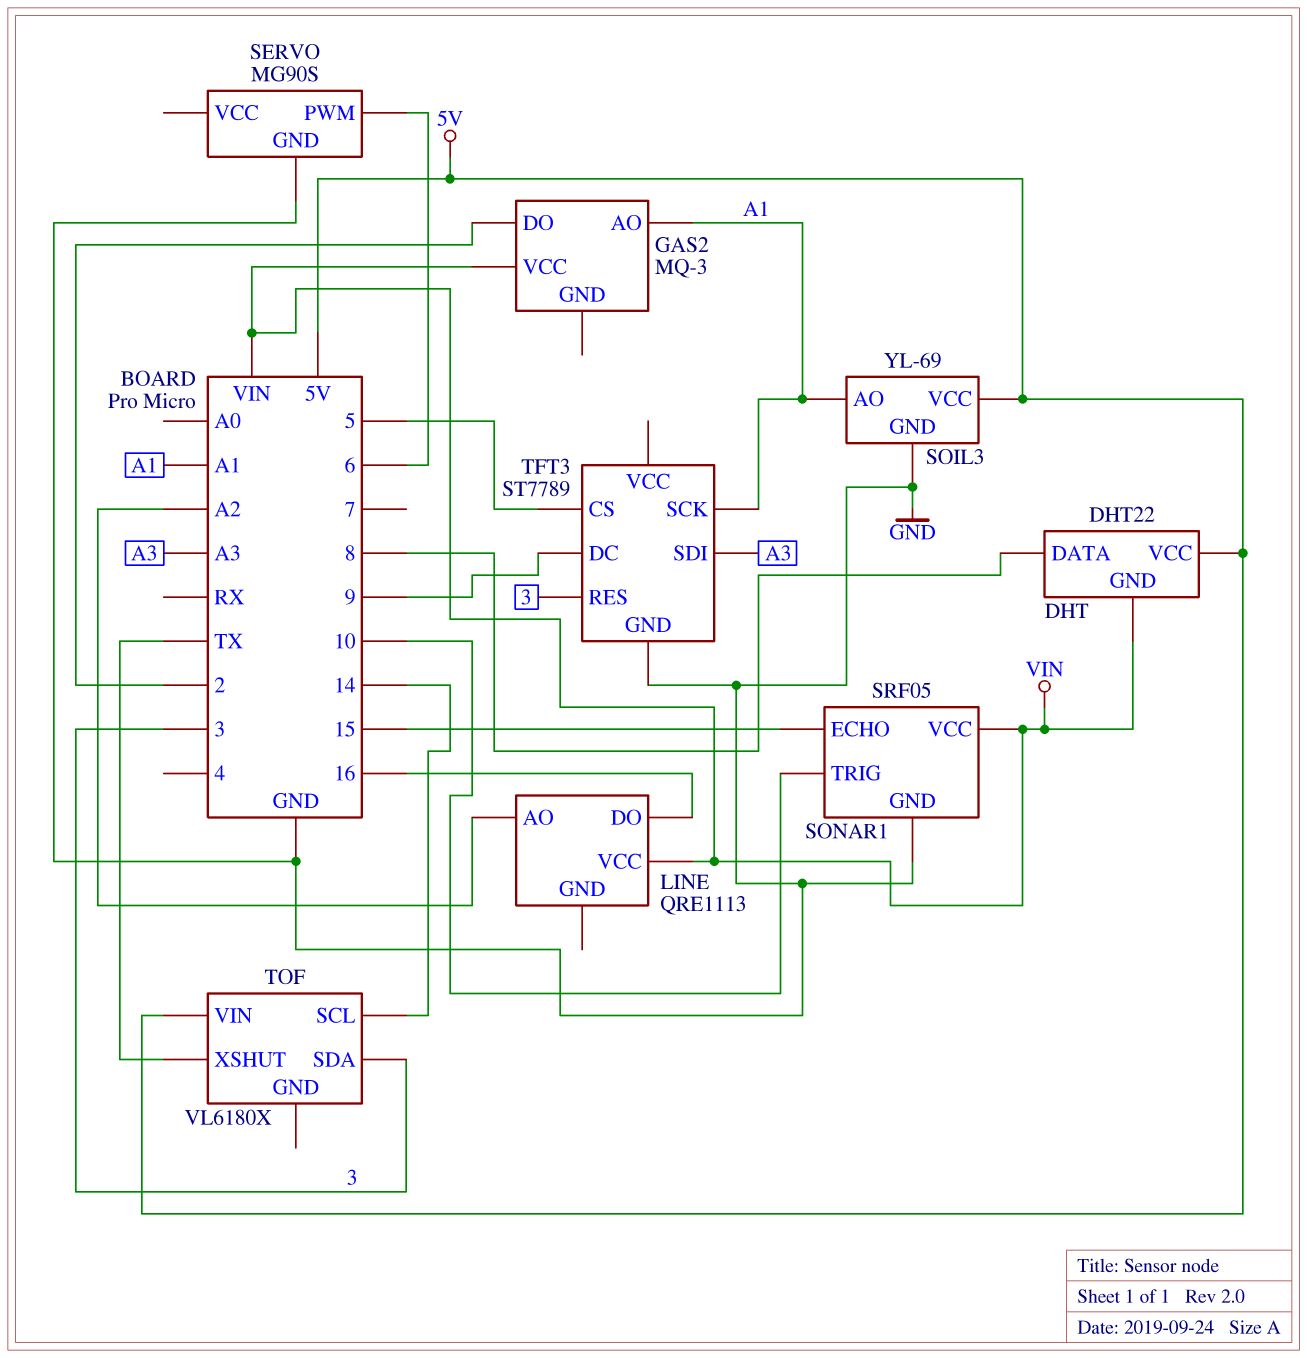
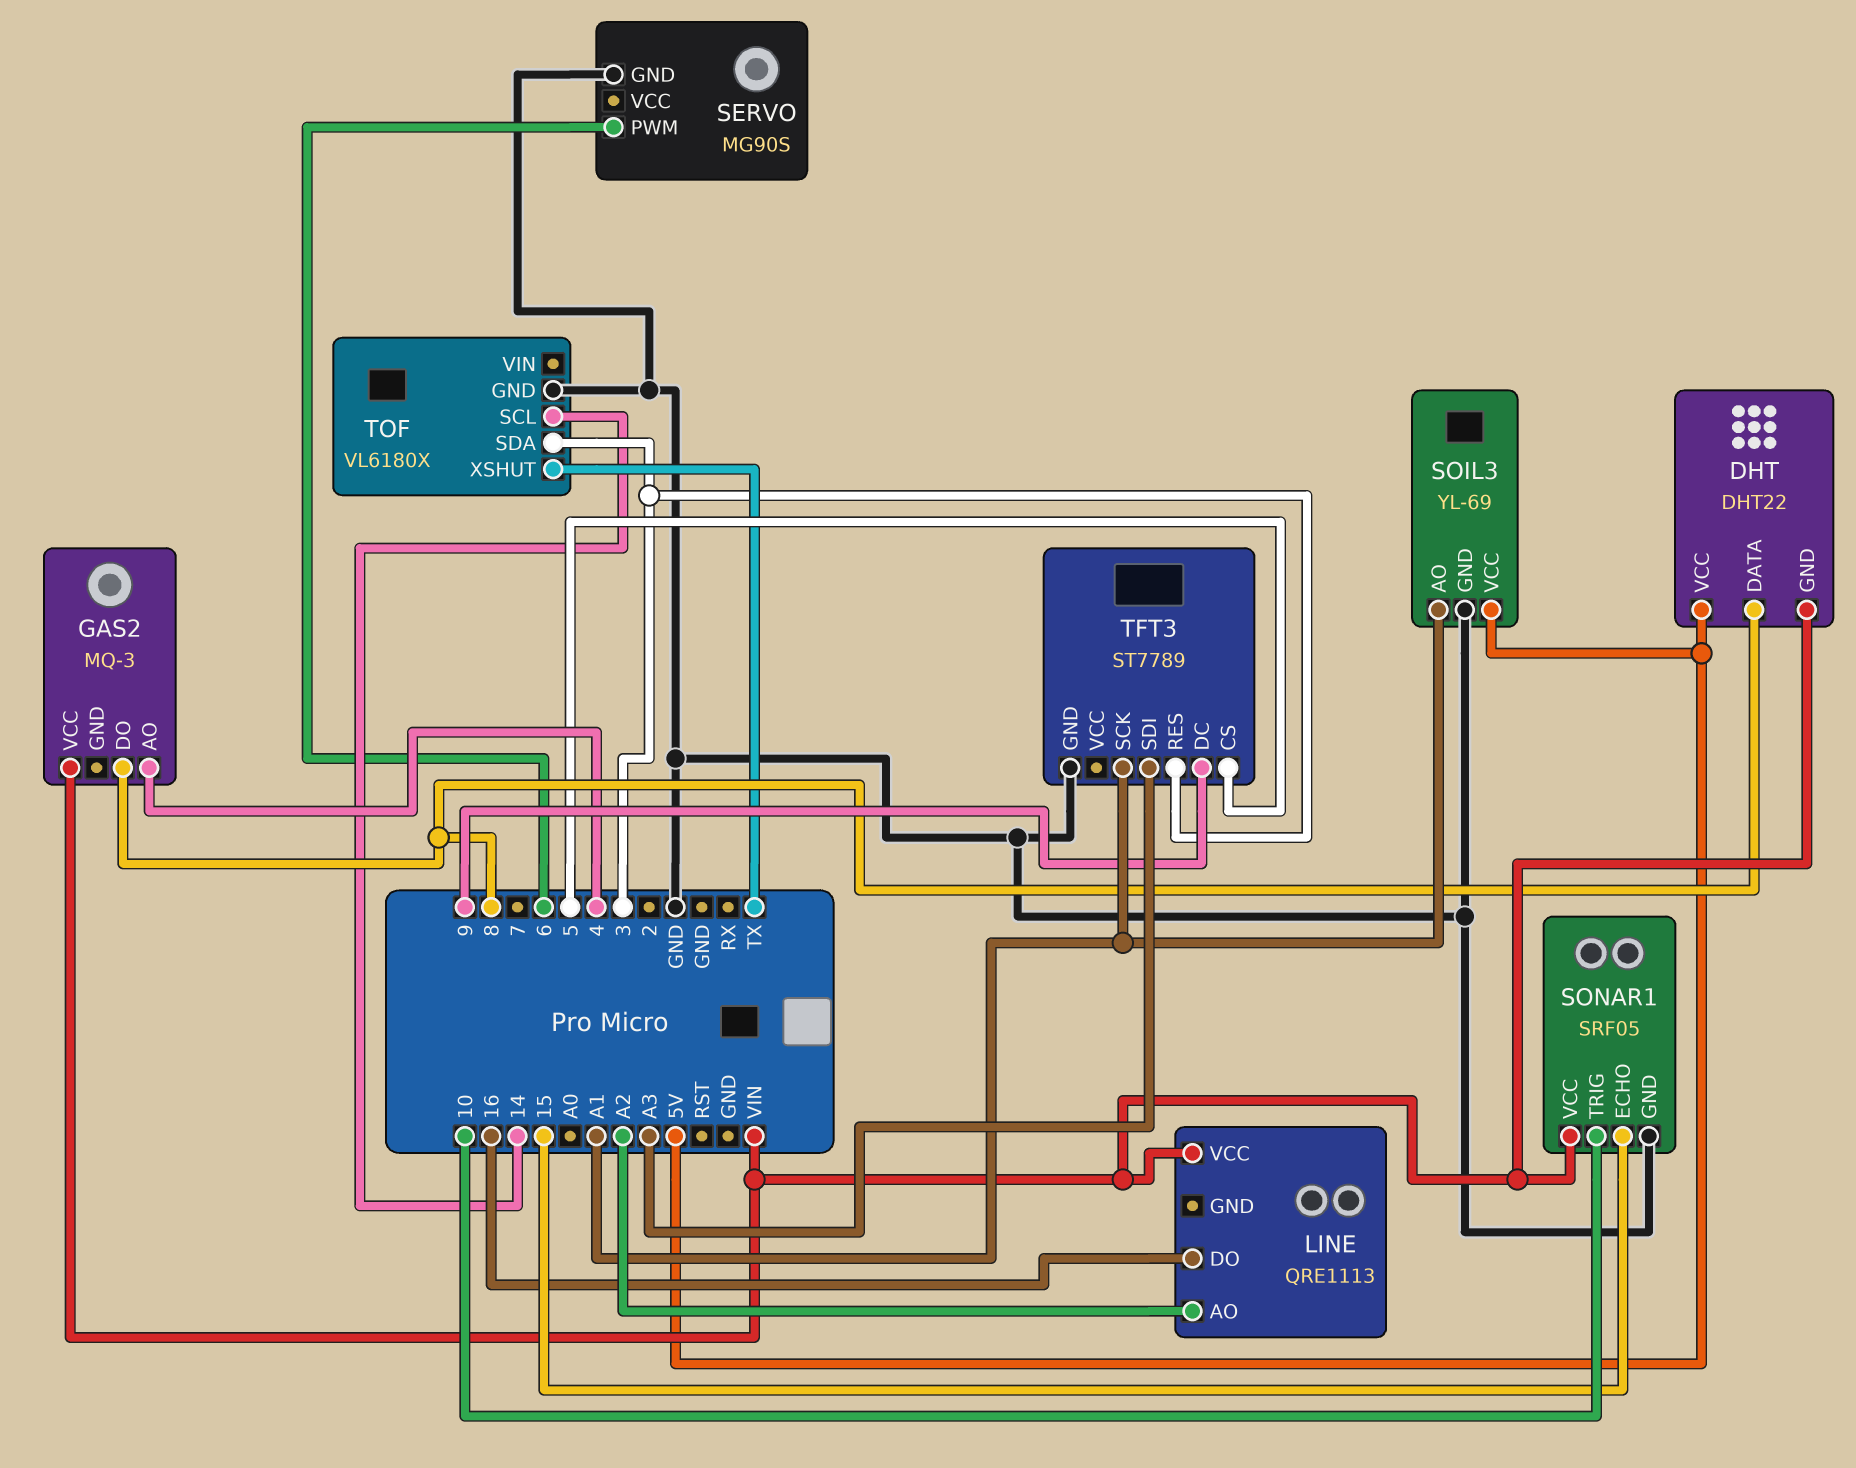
GAS2 pin AO: A1 -> 4
GAS2 pin DO: 2 -> 8
TOF pin GND: none -> GND
TOF pin VIN: 5V -> none

